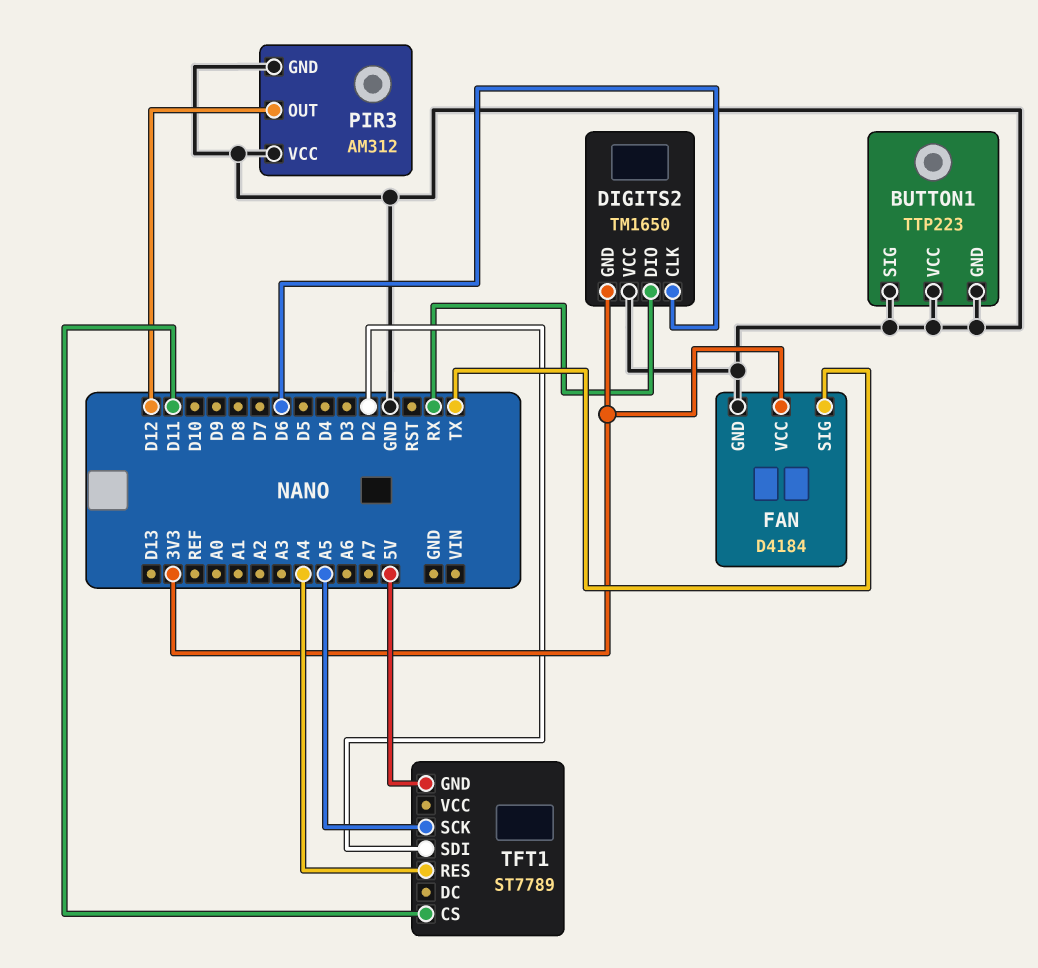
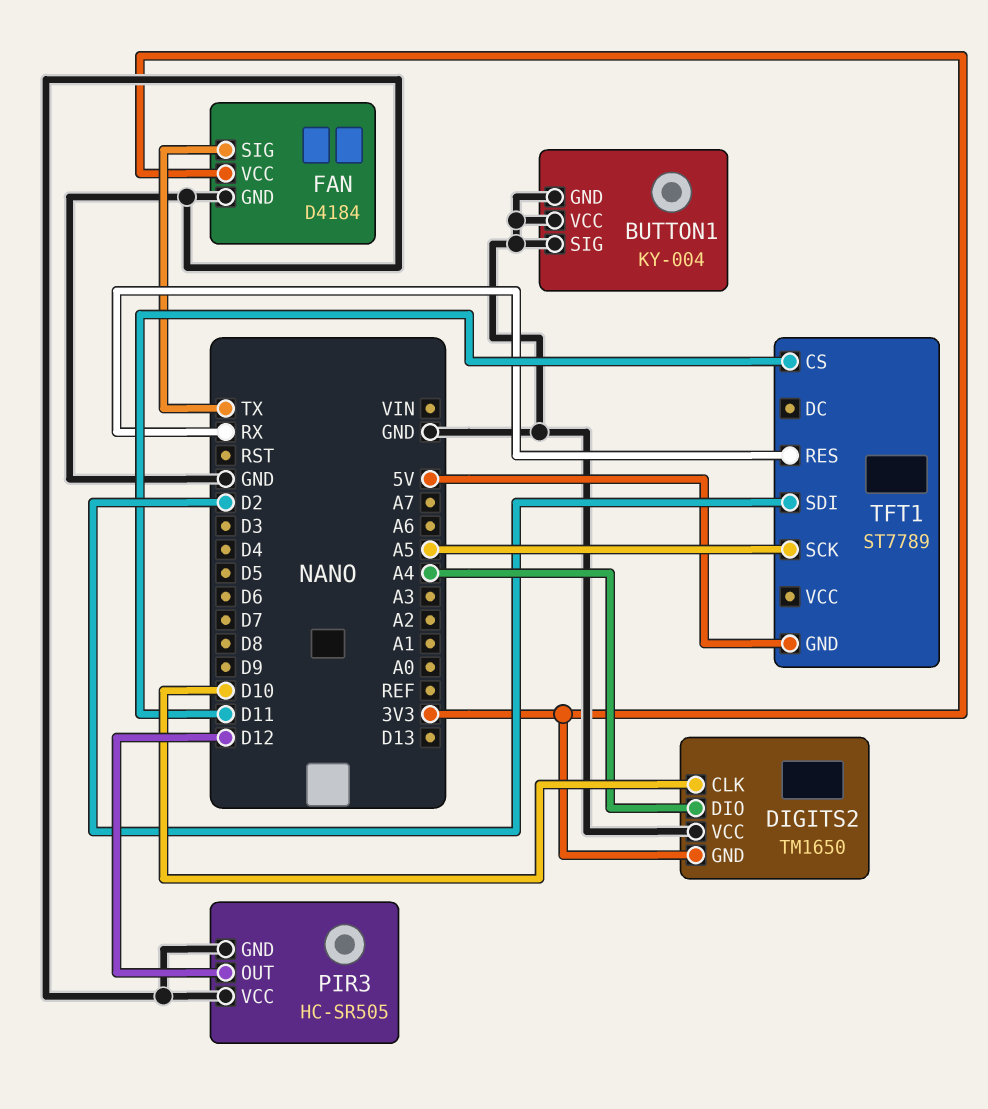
BUTTON1: TTP223 -> KY-004
DIGITS2 pin CLK: D6 -> D10
DIGITS2 pin DIO: RX -> A4
PIR3: AM312 -> HC-SR505
TFT1 pin RES: A4 -> RX

